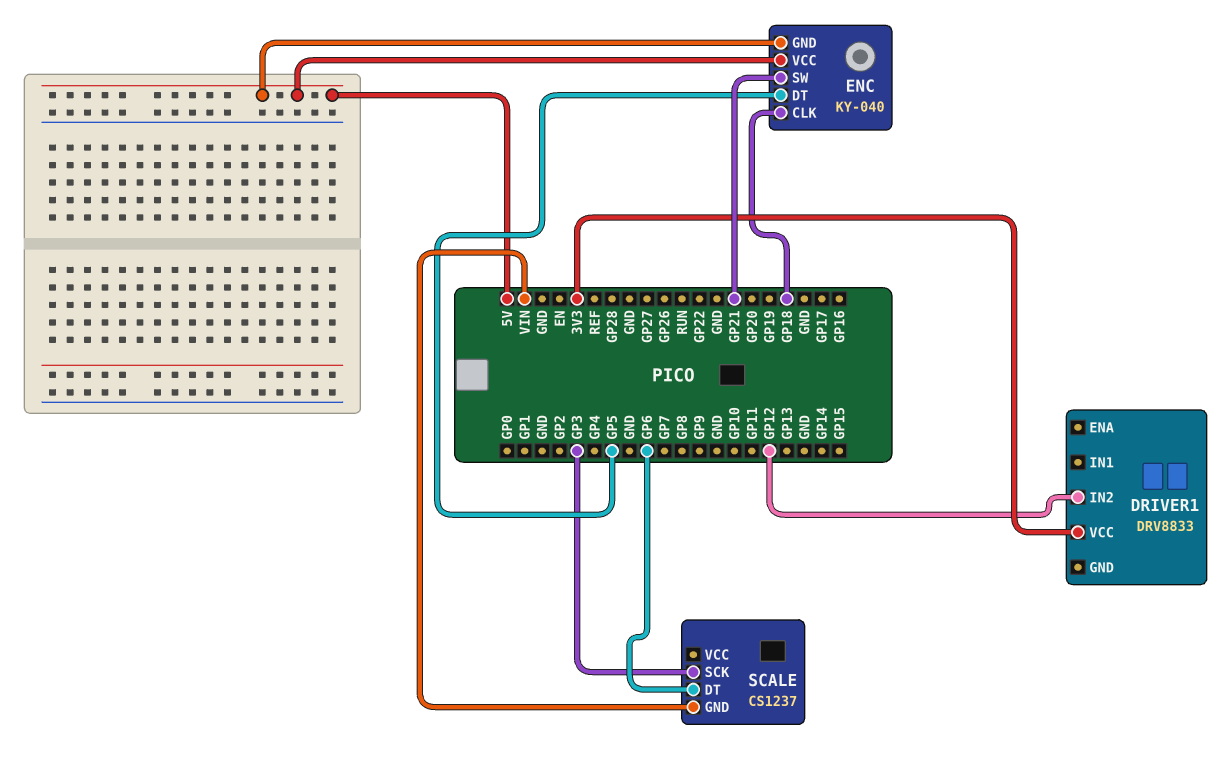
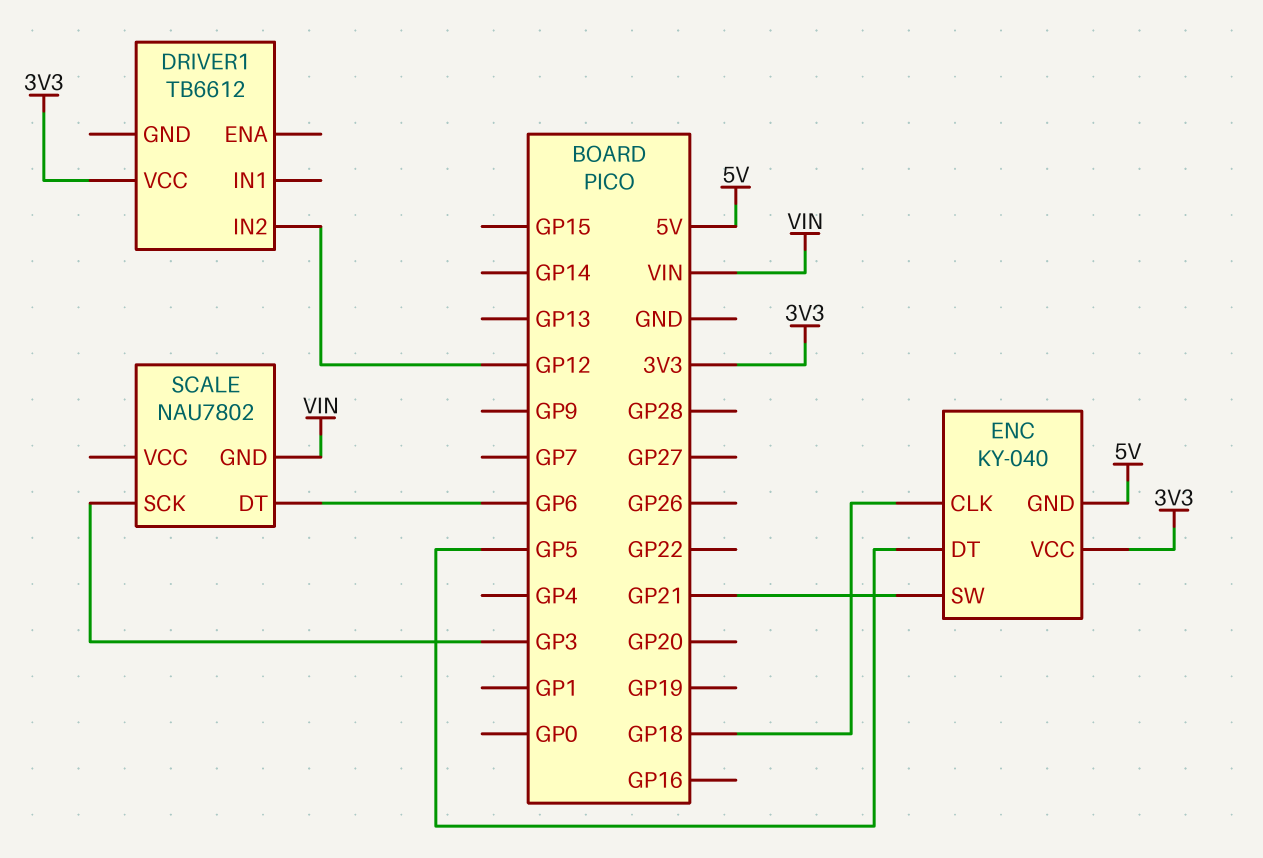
DRIVER1: DRV8833 -> TB6612
ENC pin VCC: 5V -> 3V3
SCALE: CS1237 -> NAU7802

